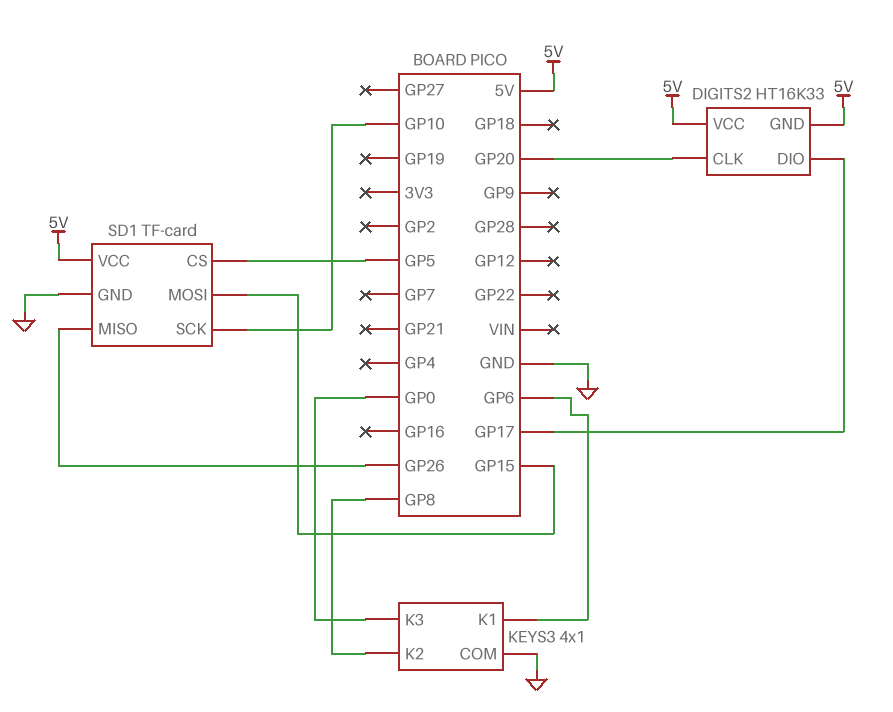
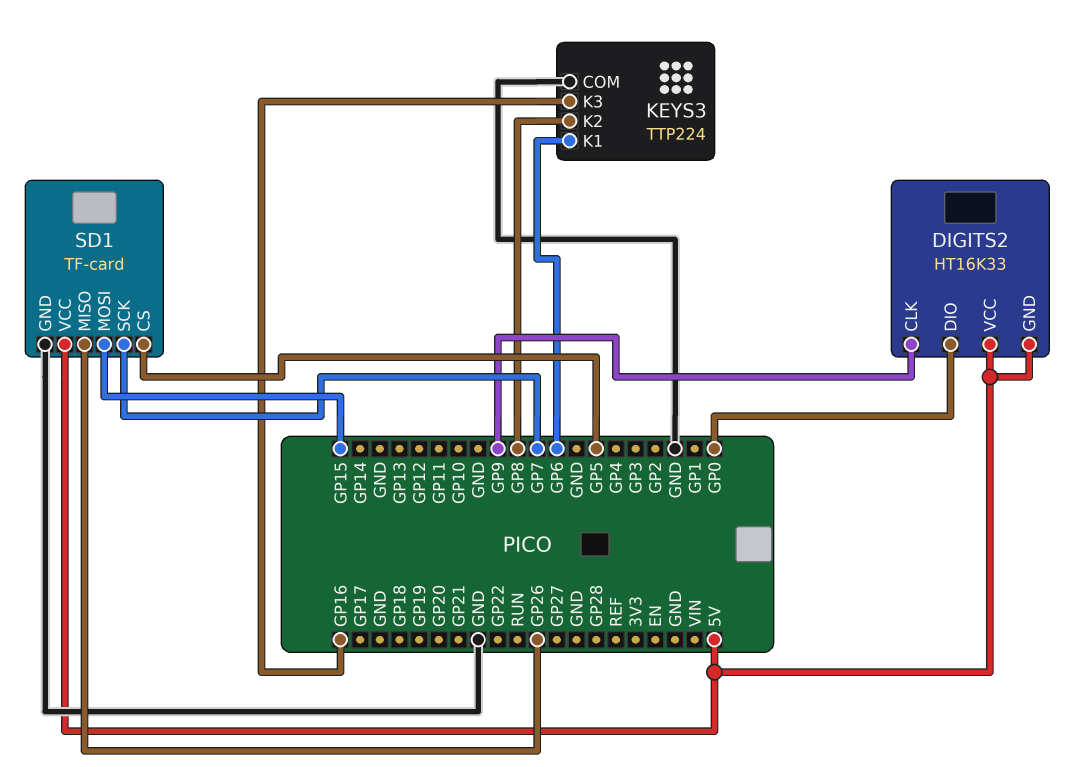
DIGITS2 pin CLK: GP20 -> GP9
DIGITS2 pin DIO: GP17 -> GP0
KEYS3: 4x1 -> TTP224
KEYS3 pin K3: GP0 -> GP16
SD1 pin SCK: GP10 -> GP7

